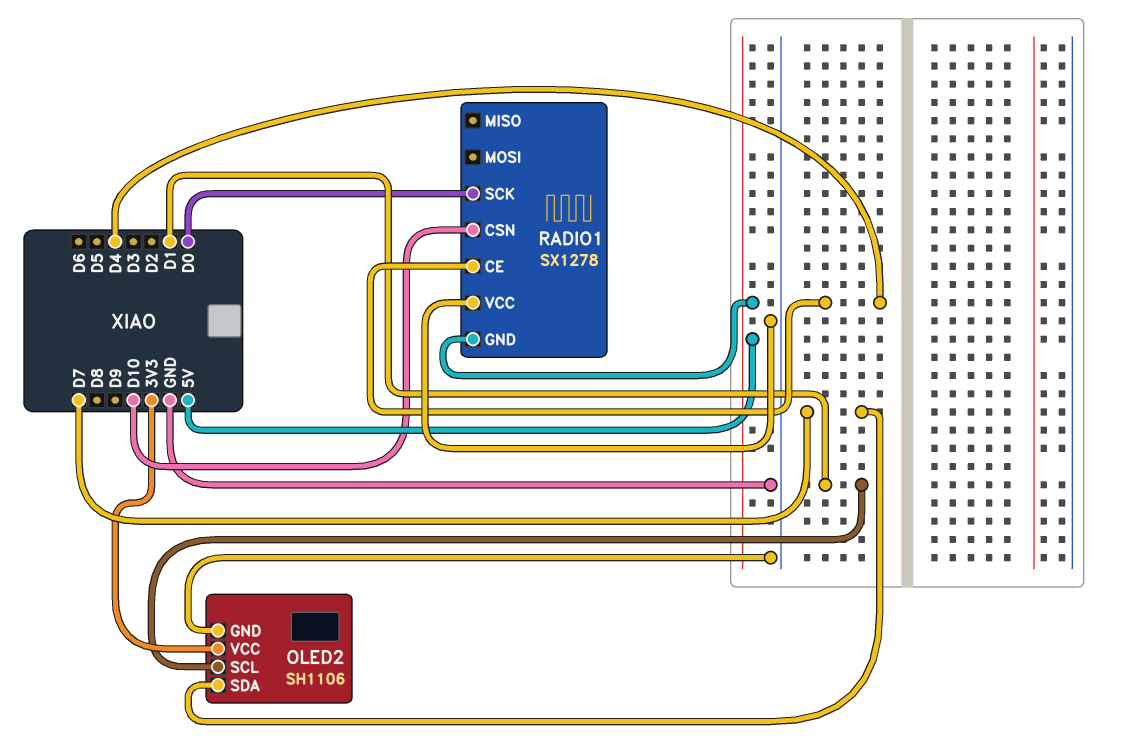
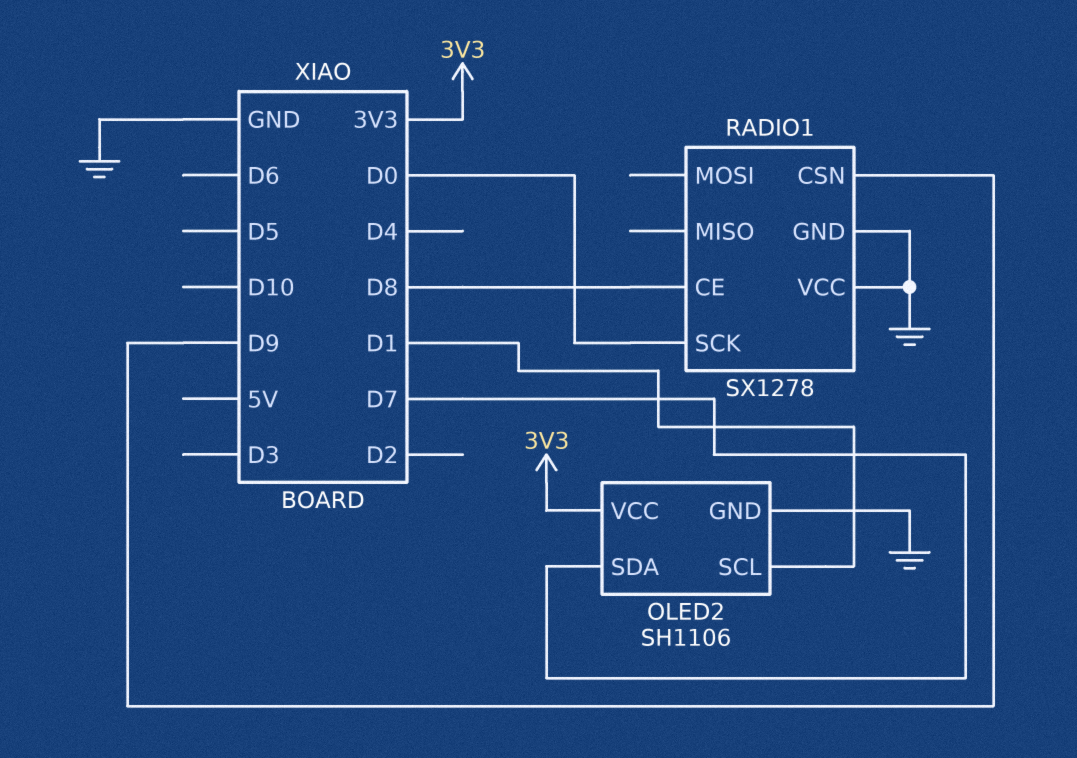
RADIO1 pin CE: D4 -> D8
RADIO1 pin CSN: D10 -> D9
RADIO1 pin GND: 5V -> GND

